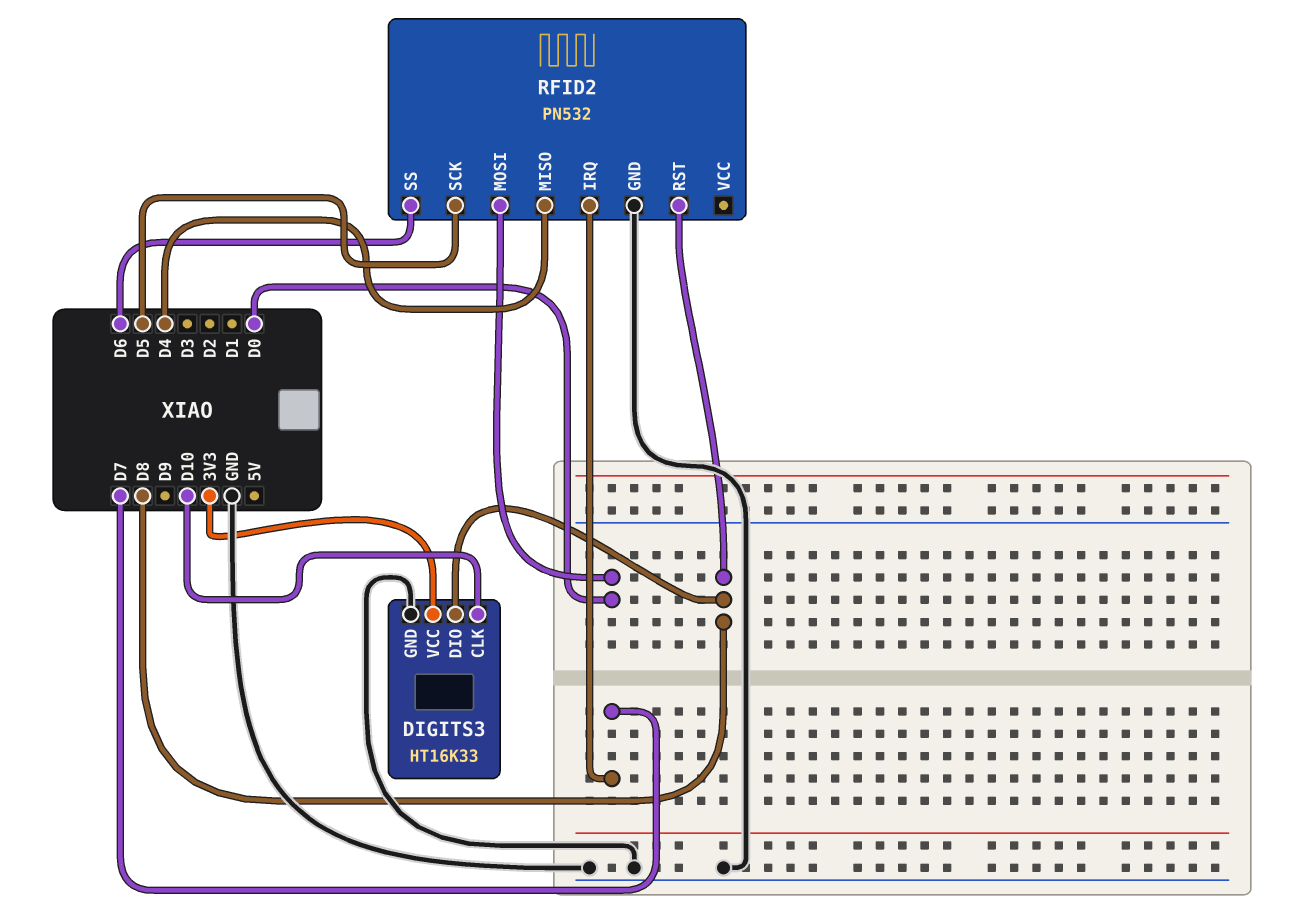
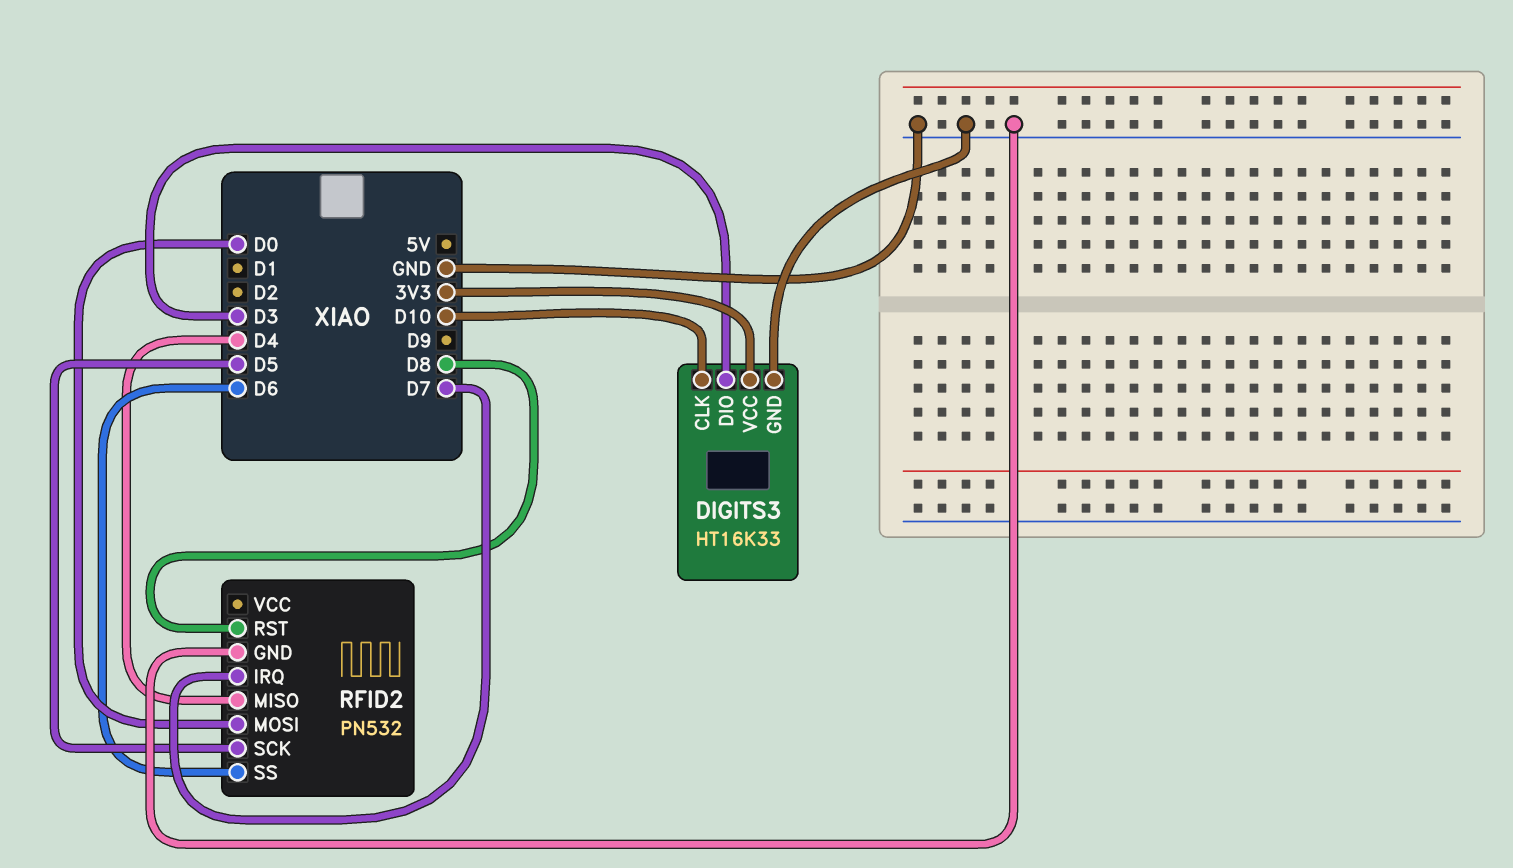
DIGITS3 pin DIO: D8 -> D3

